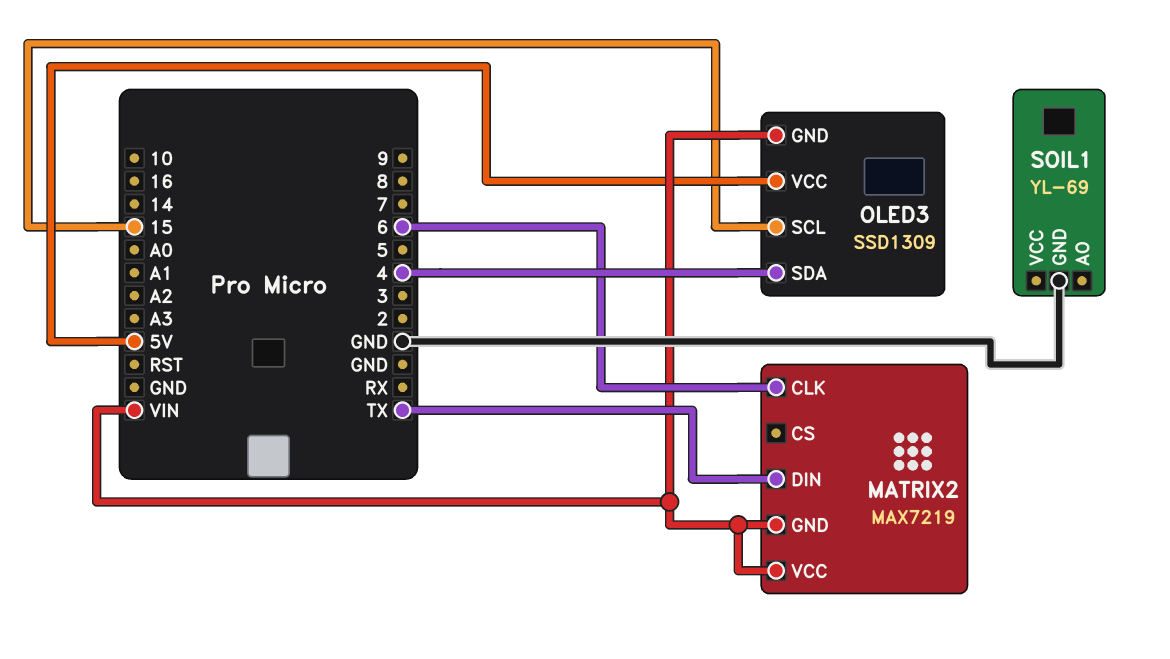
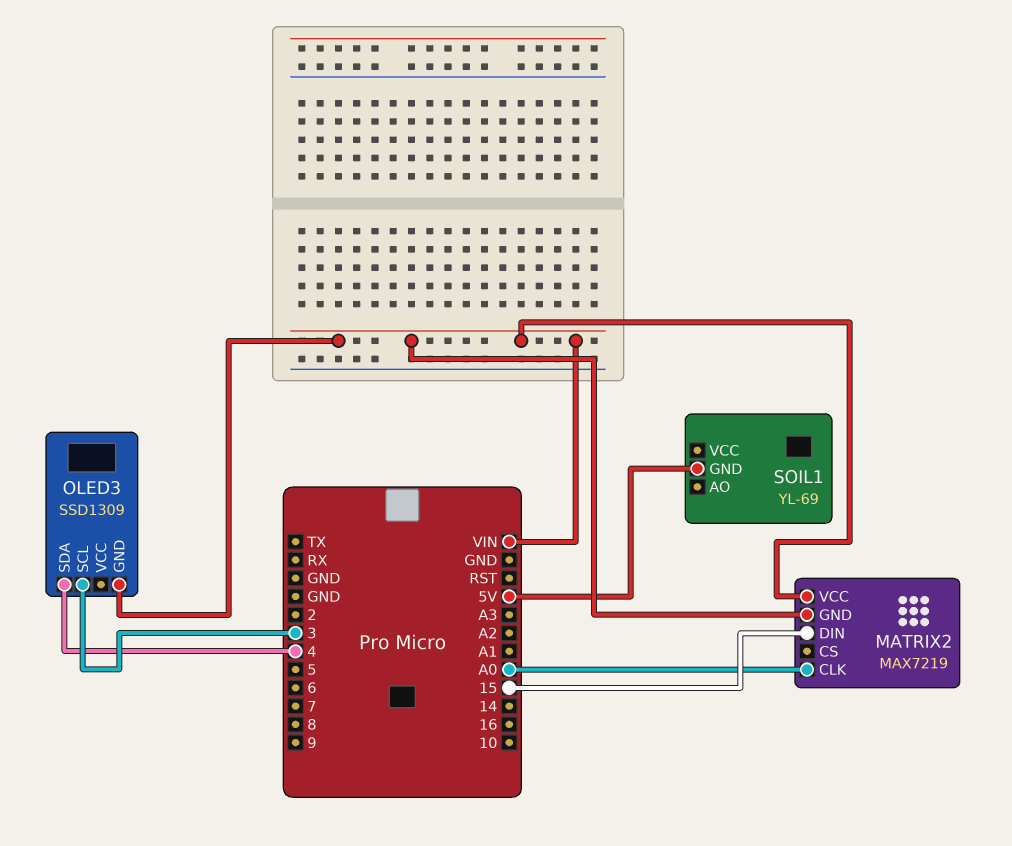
MATRIX2 pin CLK: 6 -> A0
MATRIX2 pin DIN: TX -> 15
OLED3 pin SCL: 15 -> 3
OLED3 pin VCC: 5V -> none
SOIL1 pin GND: GND -> 5V

